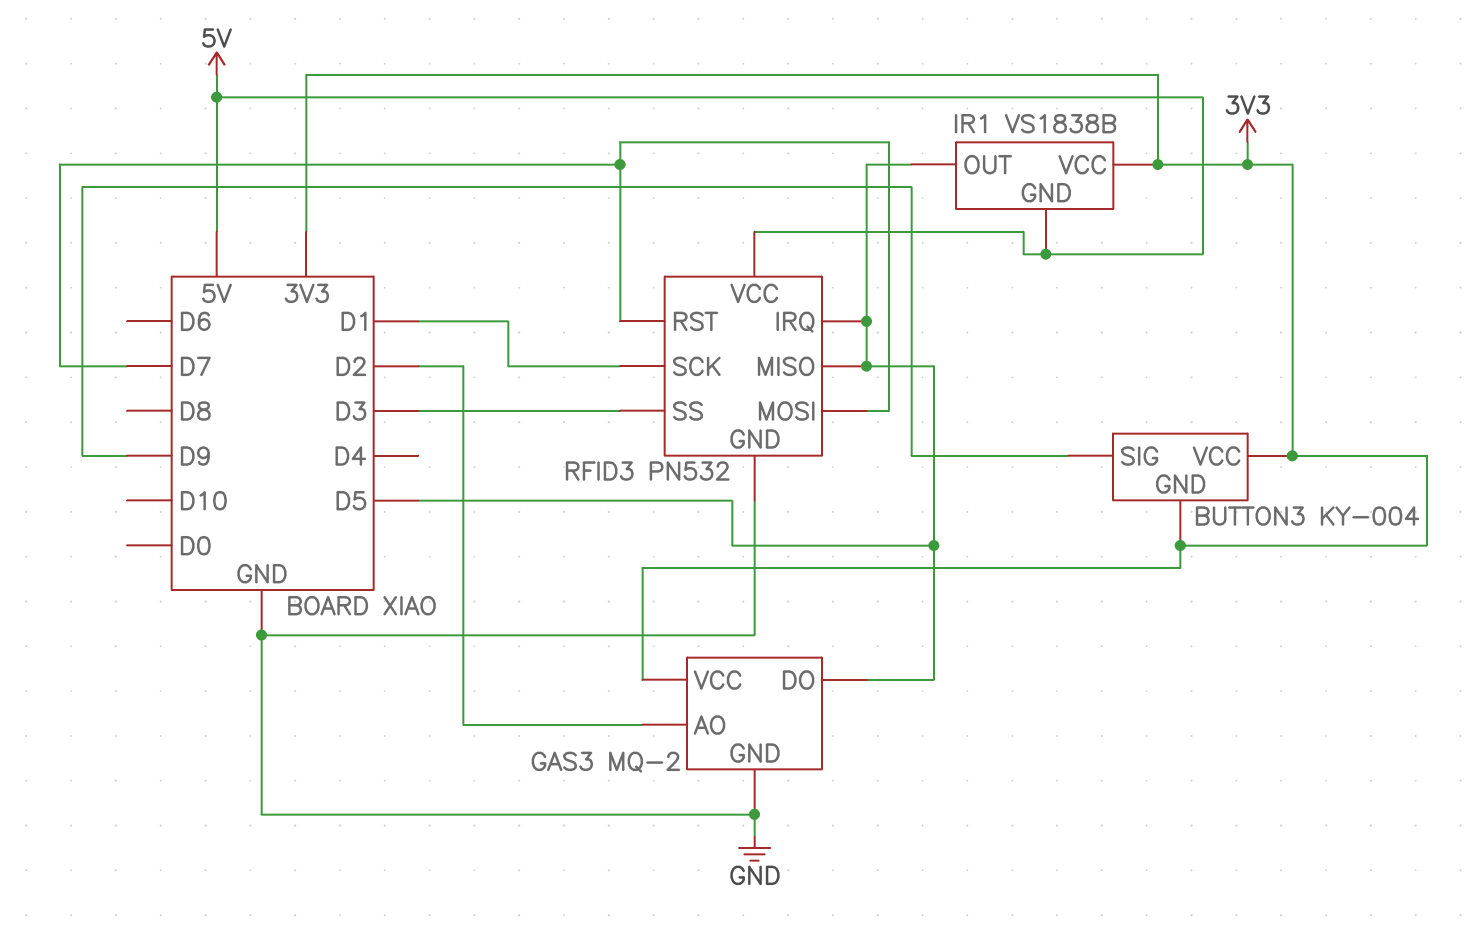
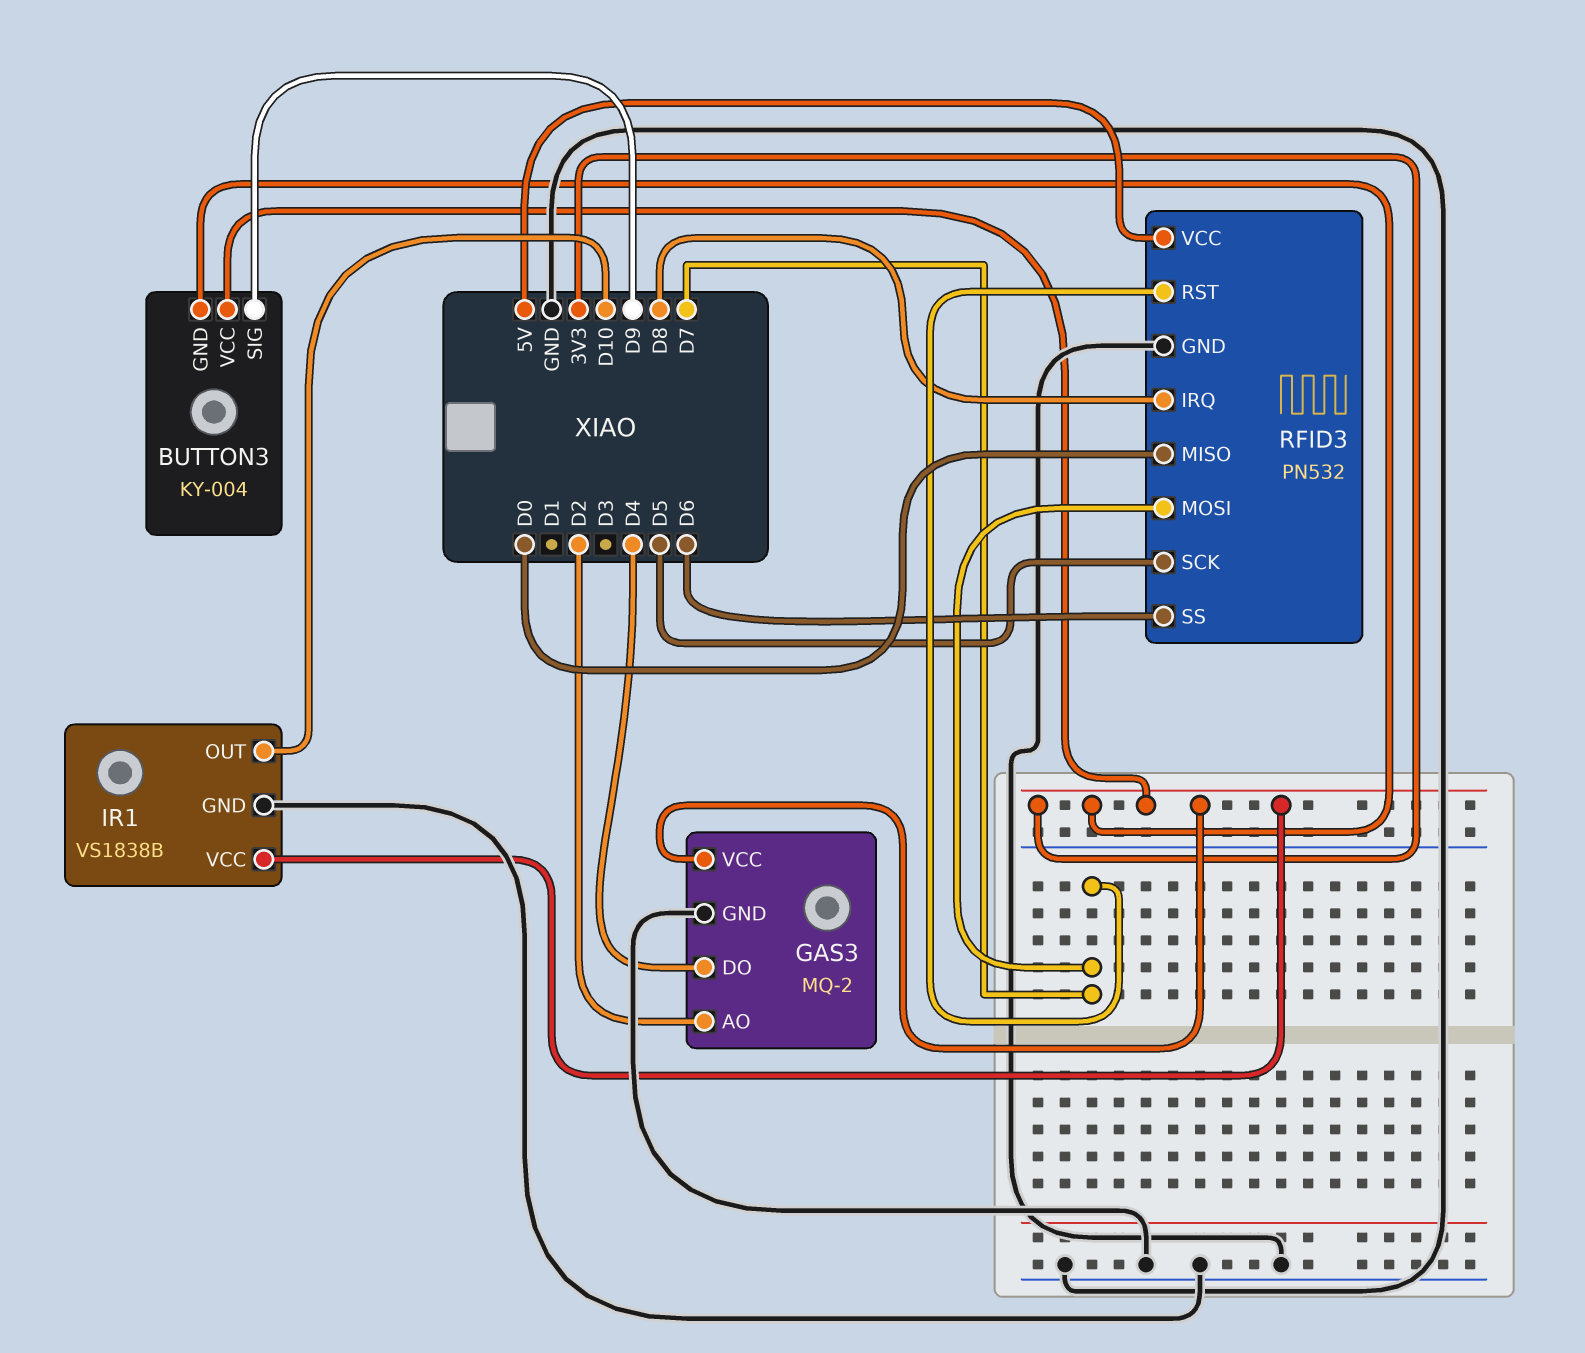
GAS3 pin DO: D5 -> D4
IR1 pin GND: 5V -> GND
IR1 pin OUT: D5 -> D10
RFID3 pin IRQ: D5 -> D8
RFID3 pin MISO: D5 -> D0
RFID3 pin SCK: D1 -> D5
RFID3 pin SS: D3 -> D6

